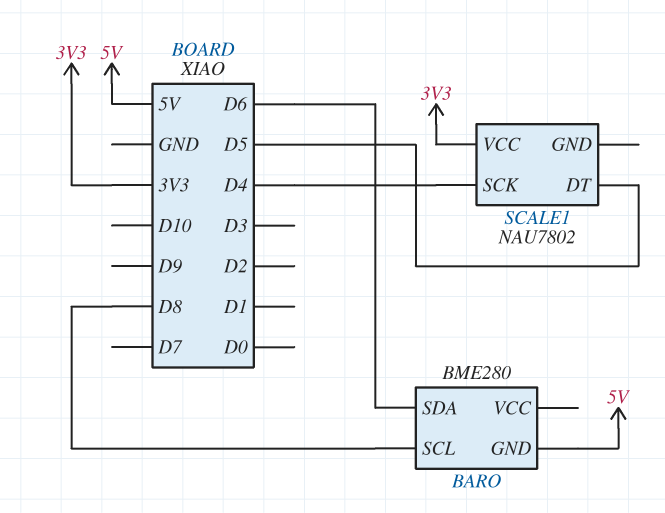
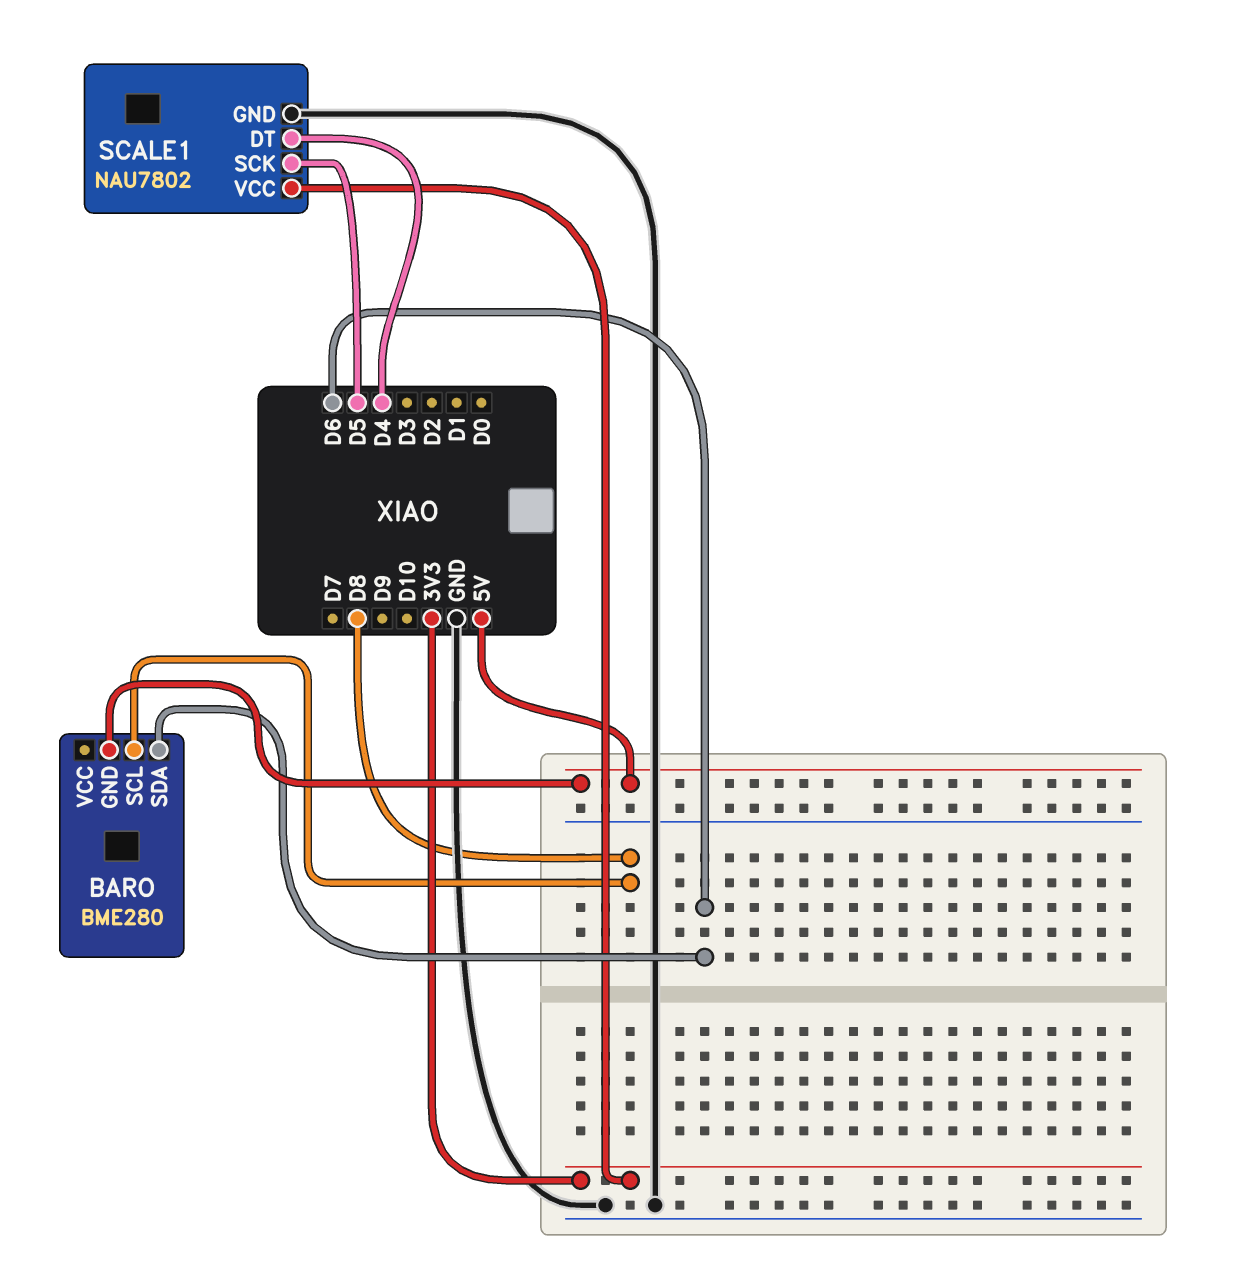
SCALE1 pin DT: D5 -> D4
SCALE1 pin GND: none -> GND
SCALE1 pin SCK: D4 -> D5

